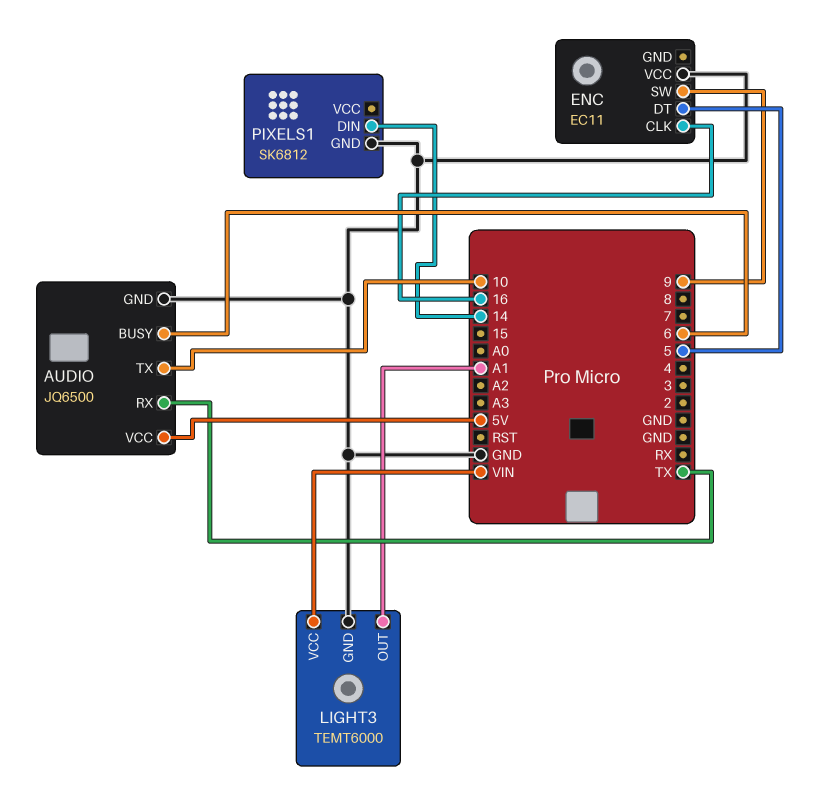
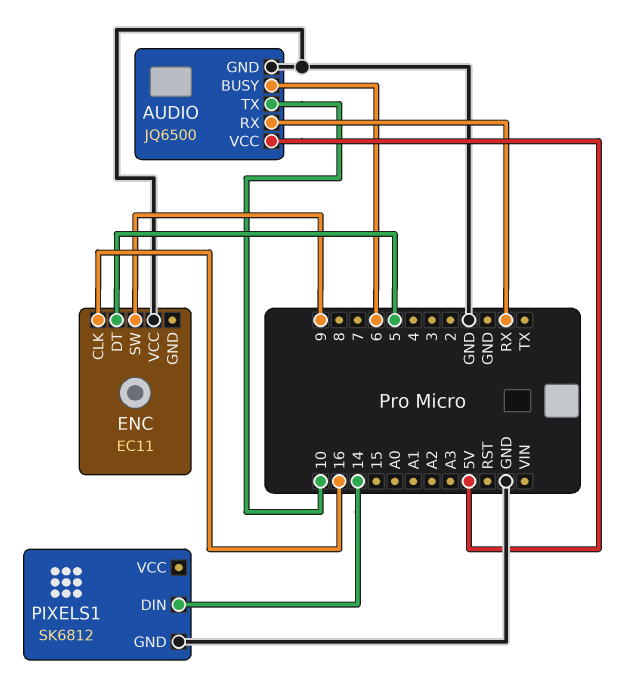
AUDIO pin RX: TX -> RX
LIGHT3: TEMT6000 -> none
LIGHT3 pin GND: GND -> none
LIGHT3 pin OUT: A1 -> none
LIGHT3 pin VCC: VIN -> none

